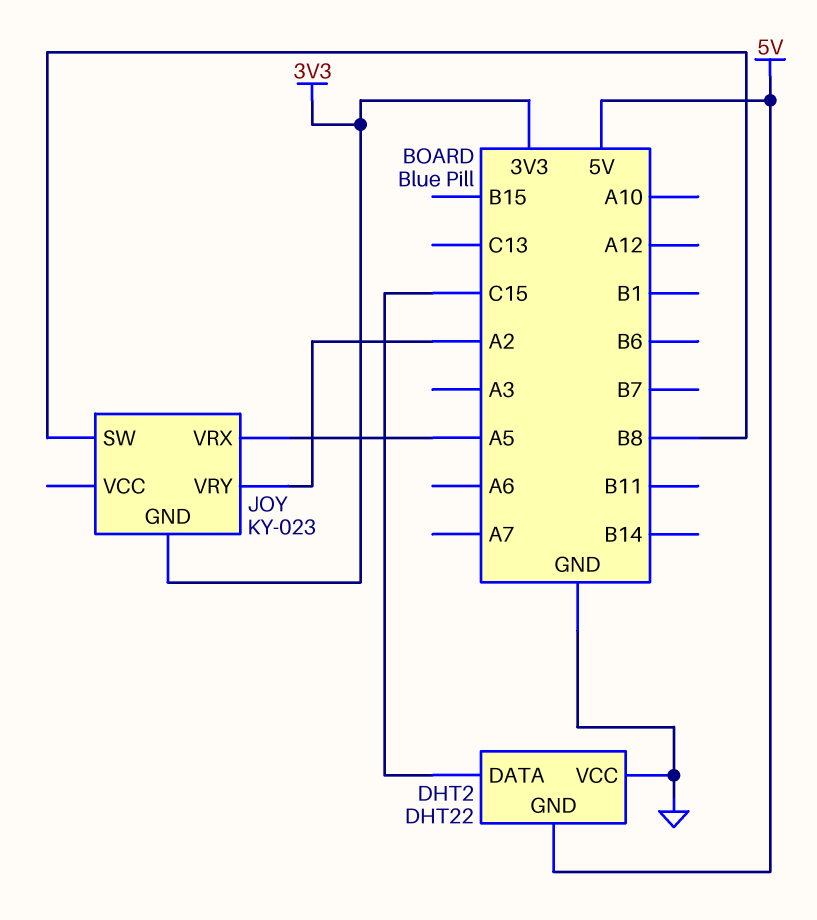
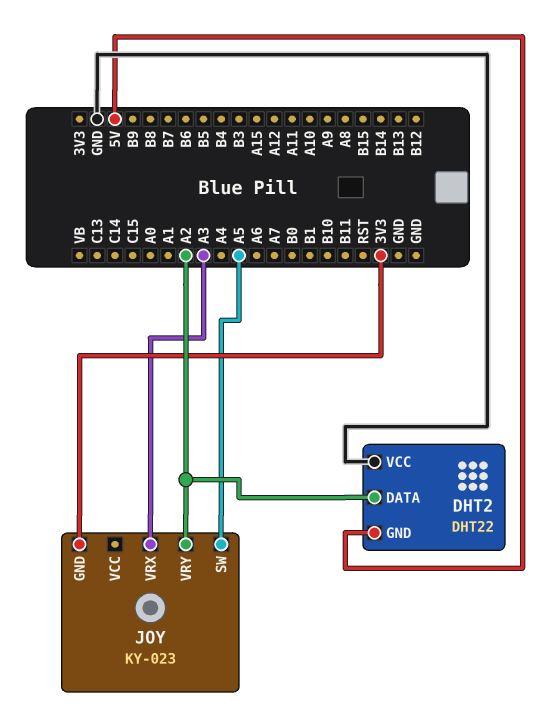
DHT2 pin DATA: C15 -> A2
JOY pin SW: B8 -> A5
JOY pin VRX: A5 -> A3

